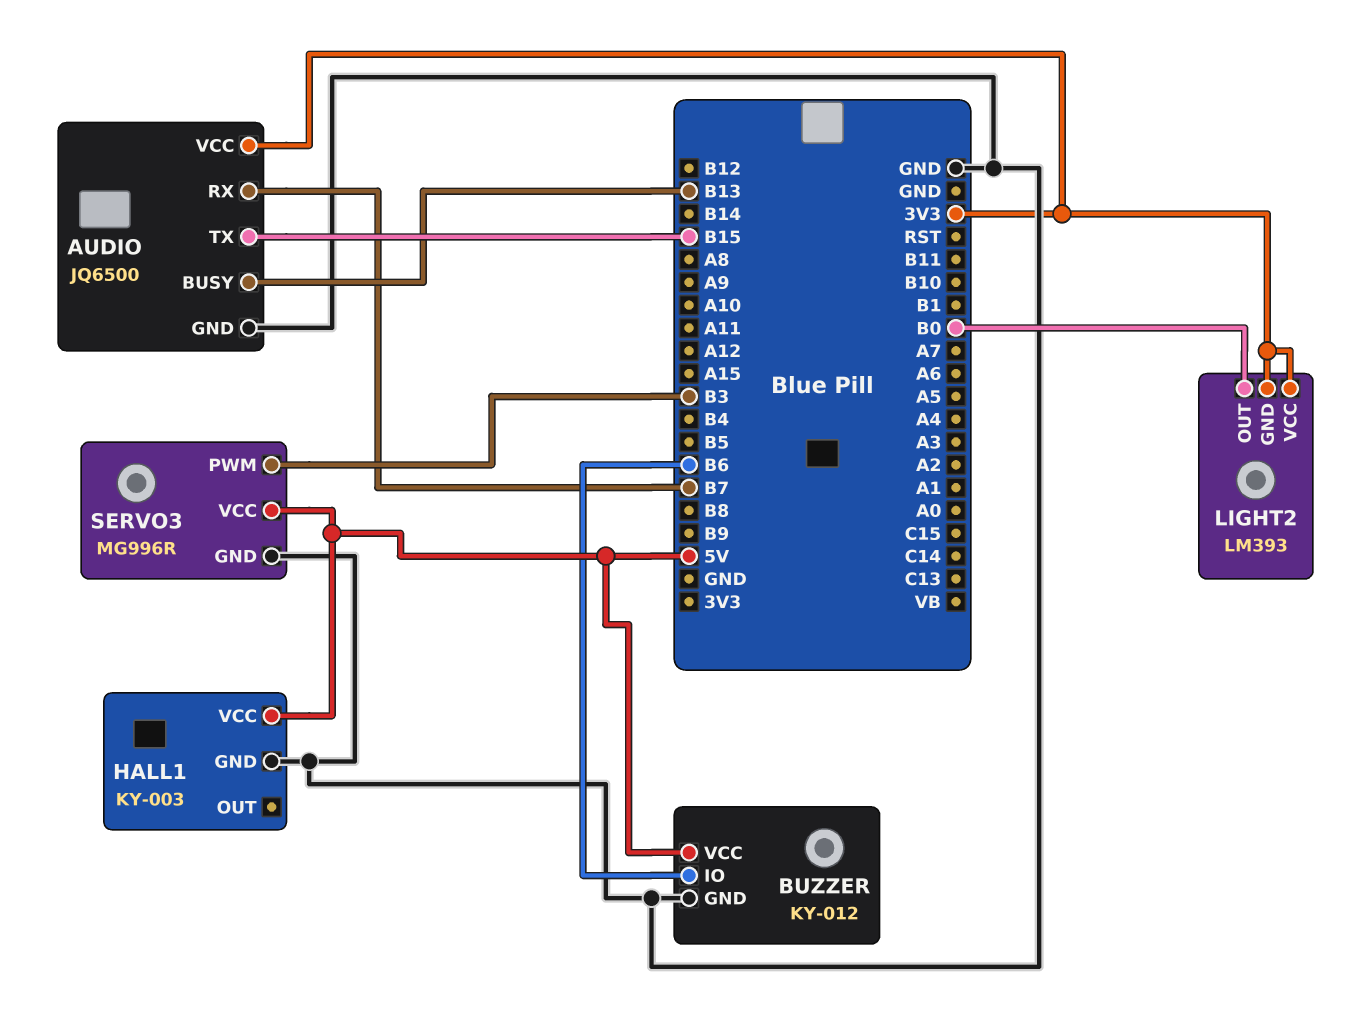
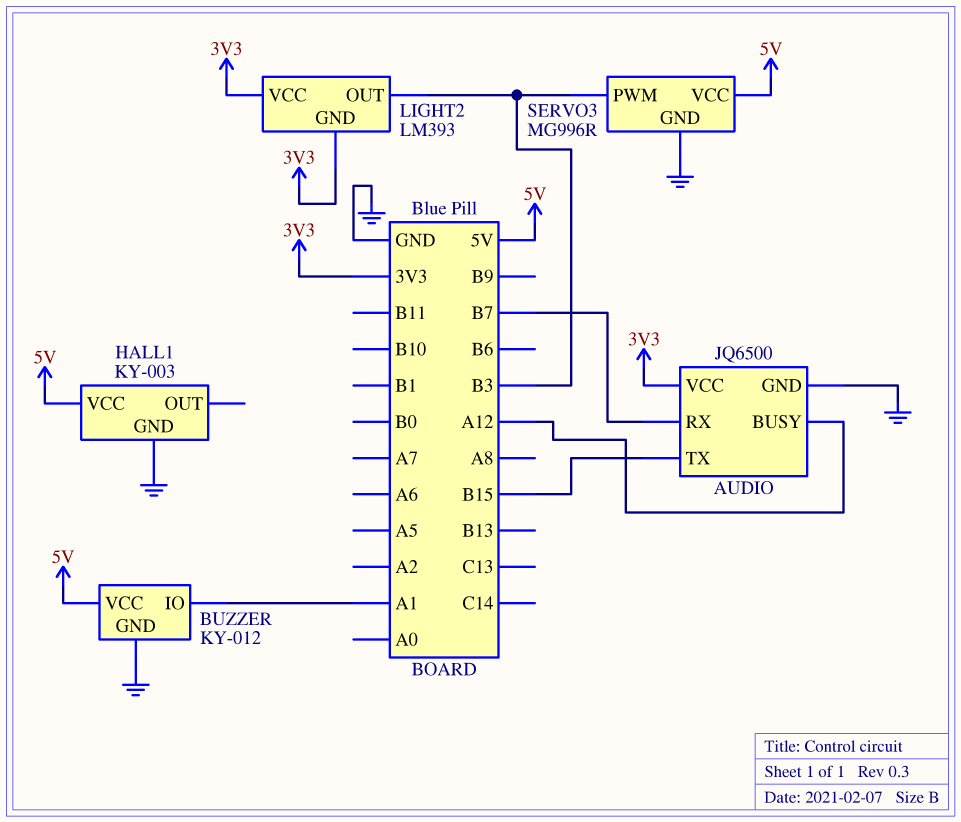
AUDIO pin BUSY: B13 -> A12
BUZZER pin IO: B6 -> A1
LIGHT2 pin OUT: B0 -> B3

